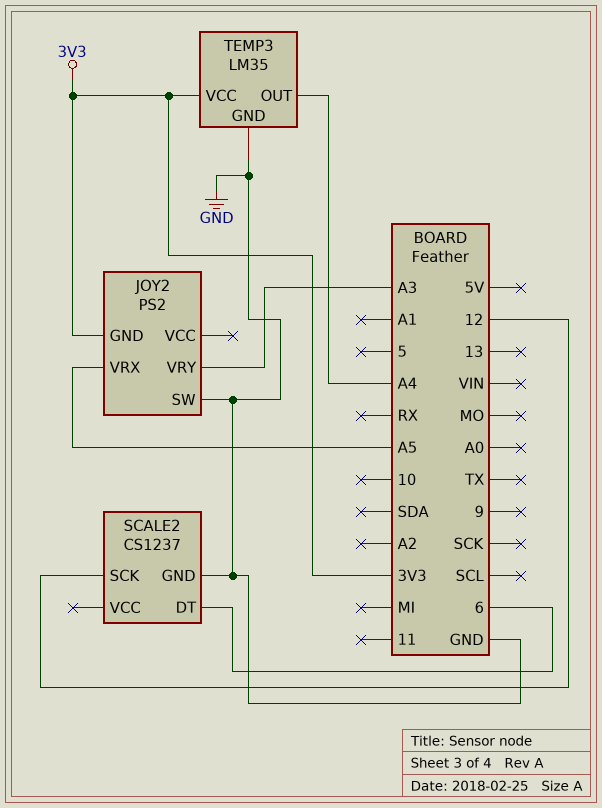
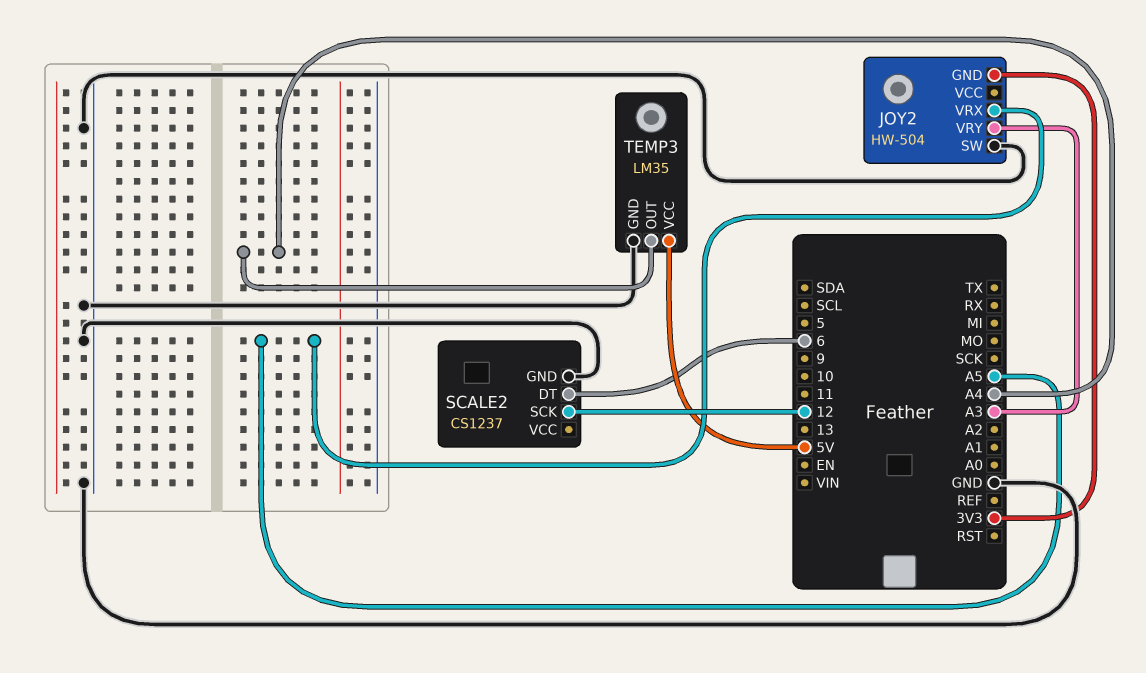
JOY2: PS2 -> HW-504
TEMP3 pin VCC: 3V3 -> 5V

